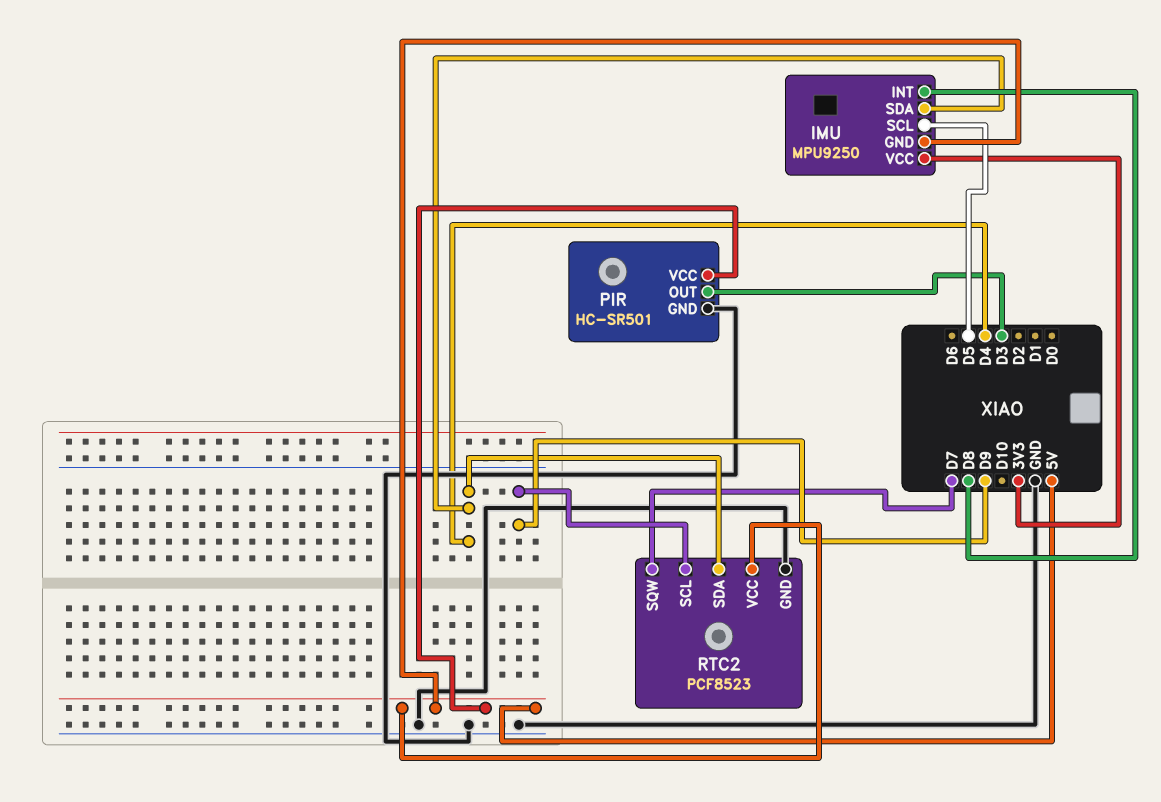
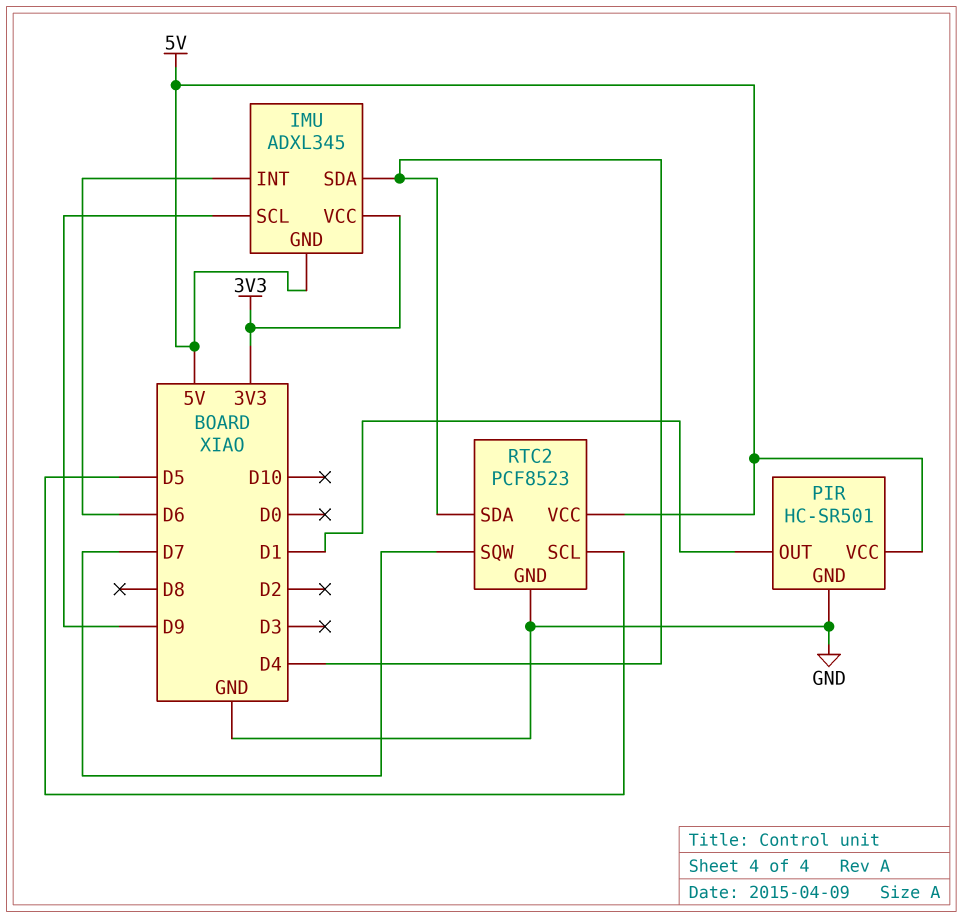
IMU: MPU9250 -> ADXL345
IMU pin INT: D8 -> D6
IMU pin SCL: D5 -> D9
PIR pin OUT: D3 -> D1
RTC2 pin SCL: D9 -> D5

